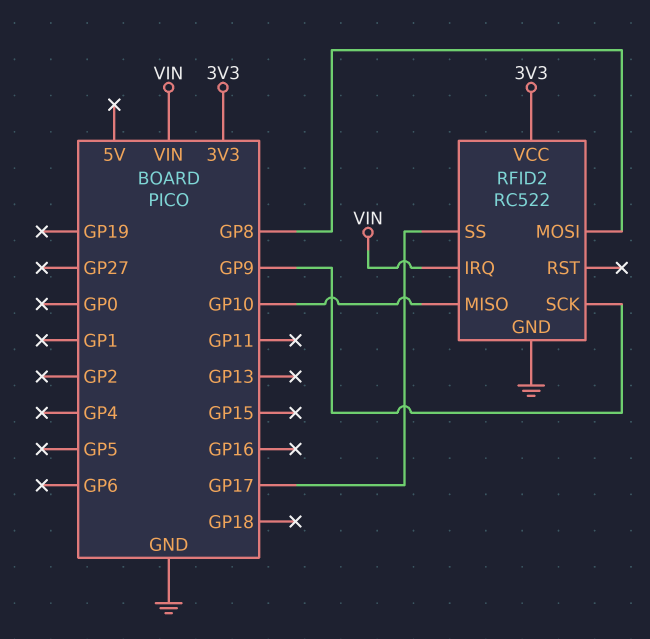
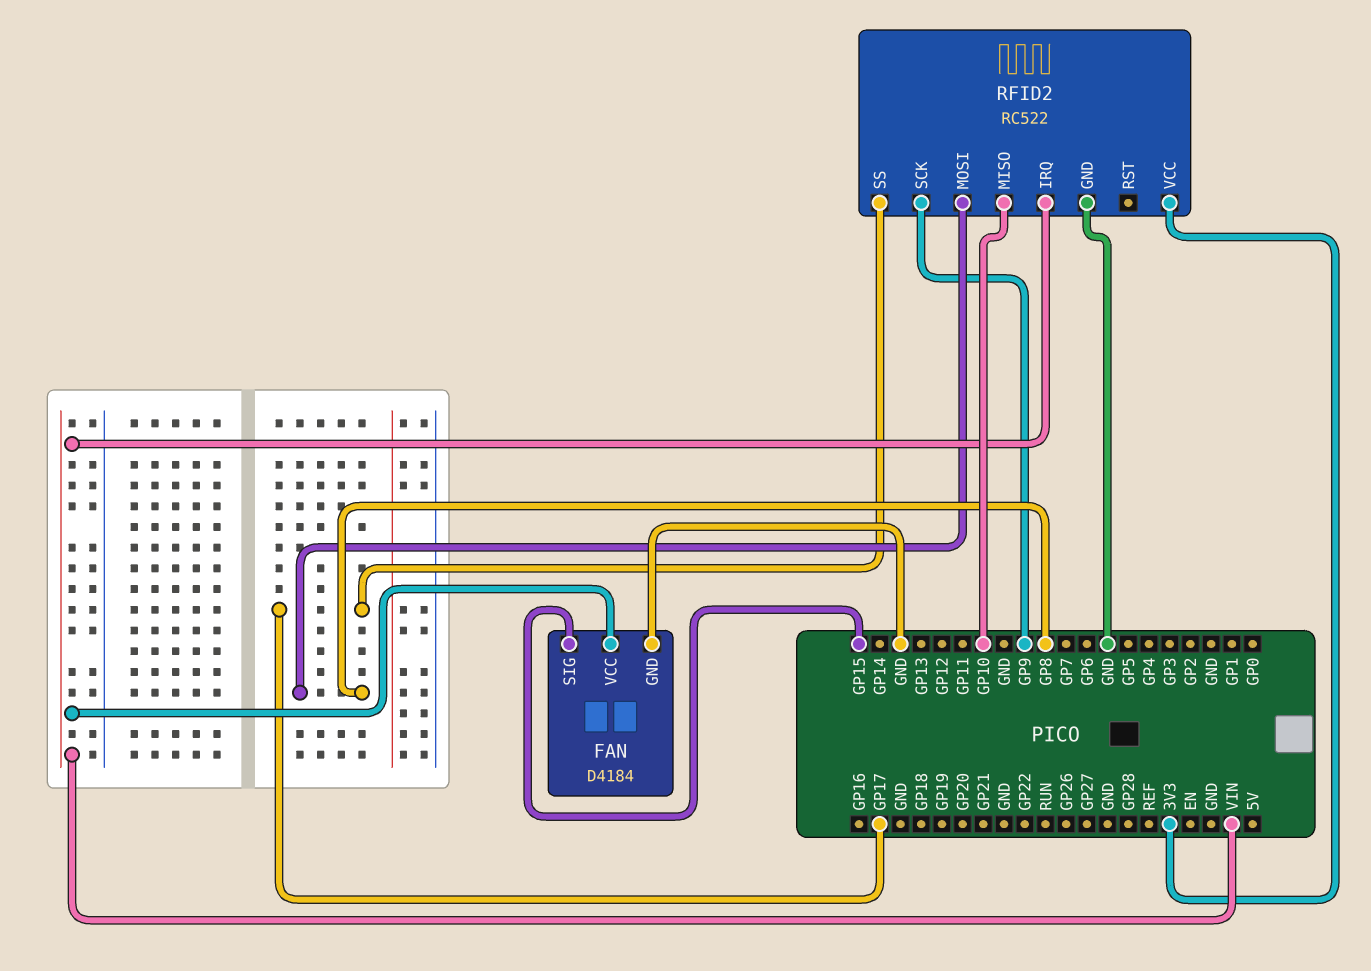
FAN: none -> D4184
FAN pin GND: none -> GND
FAN pin SIG: none -> GP15
FAN pin VCC: none -> VIN

